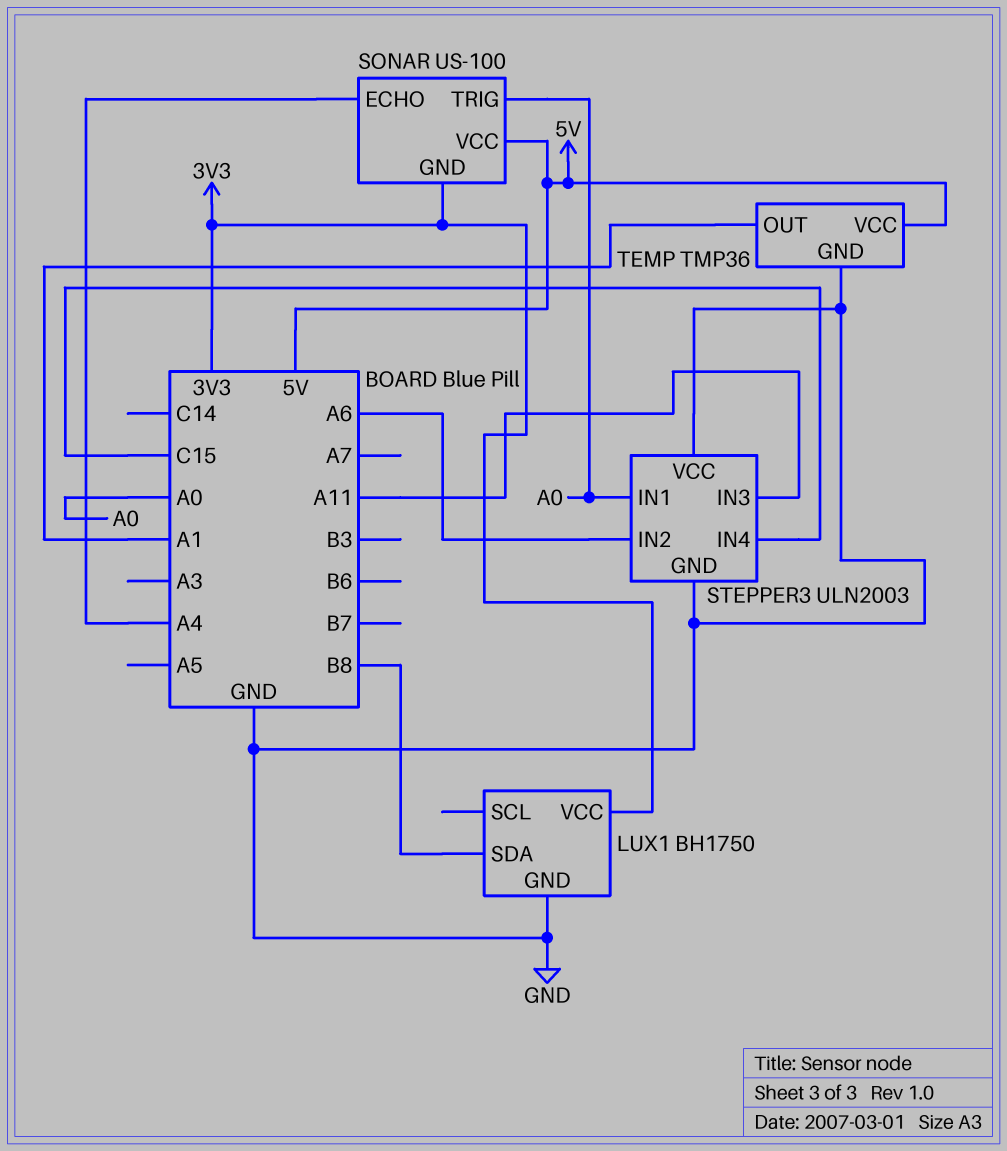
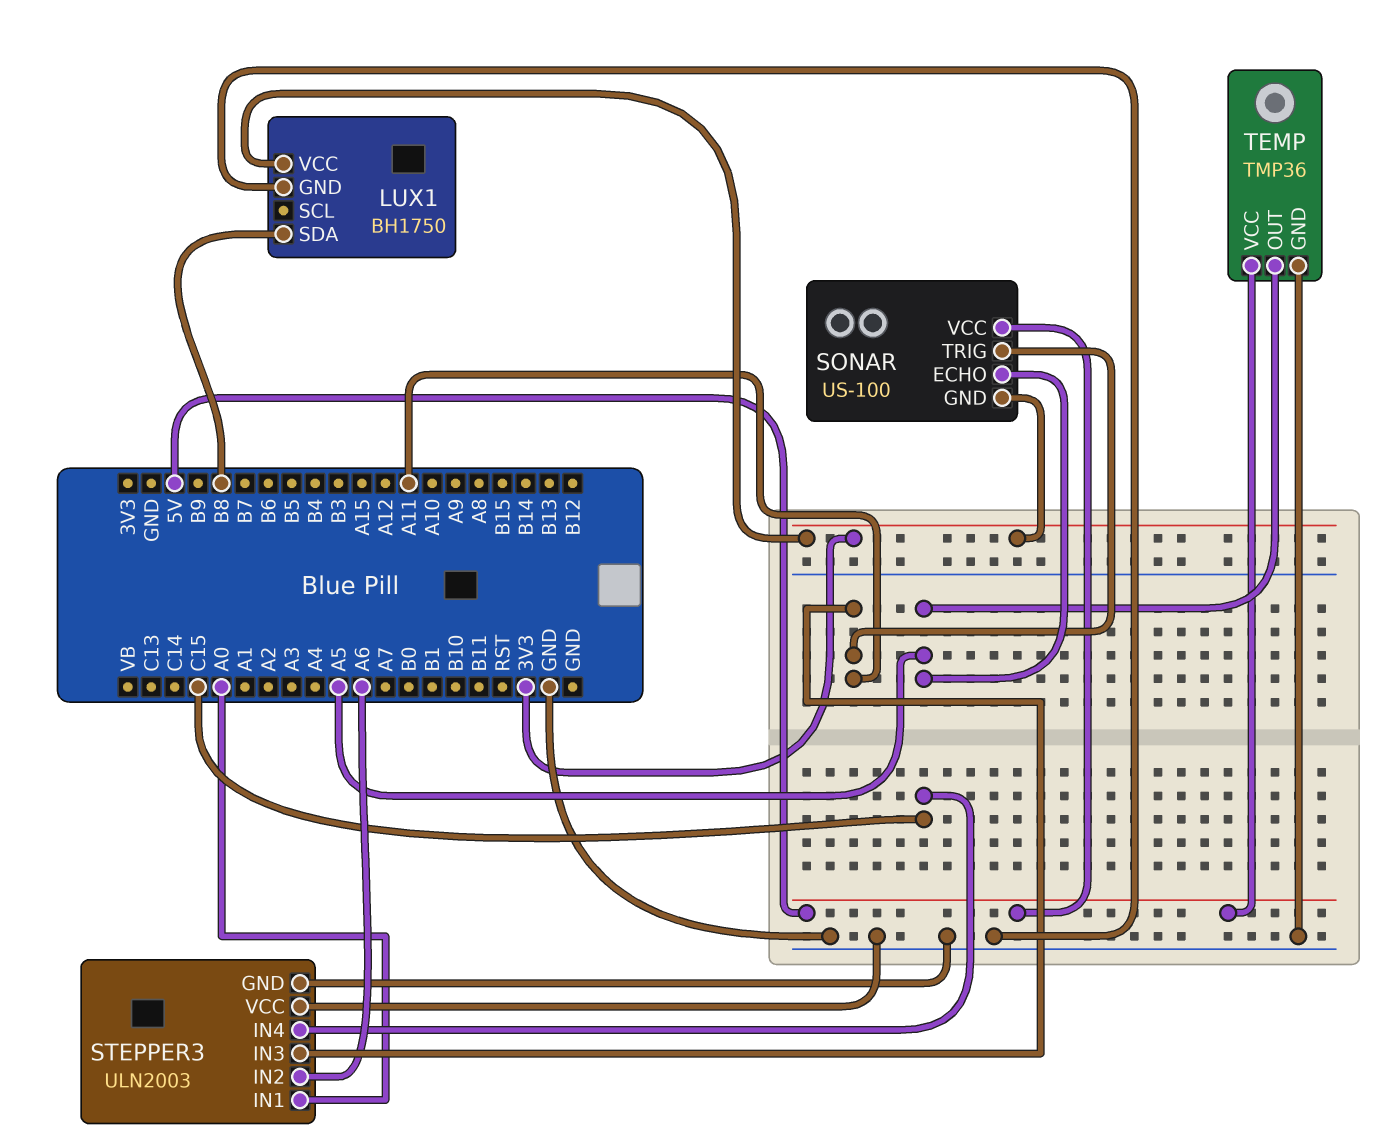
SONAR pin ECHO: A4 -> A5
SONAR pin TRIG: A0 -> A11
TEMP pin OUT: A1 -> A5

